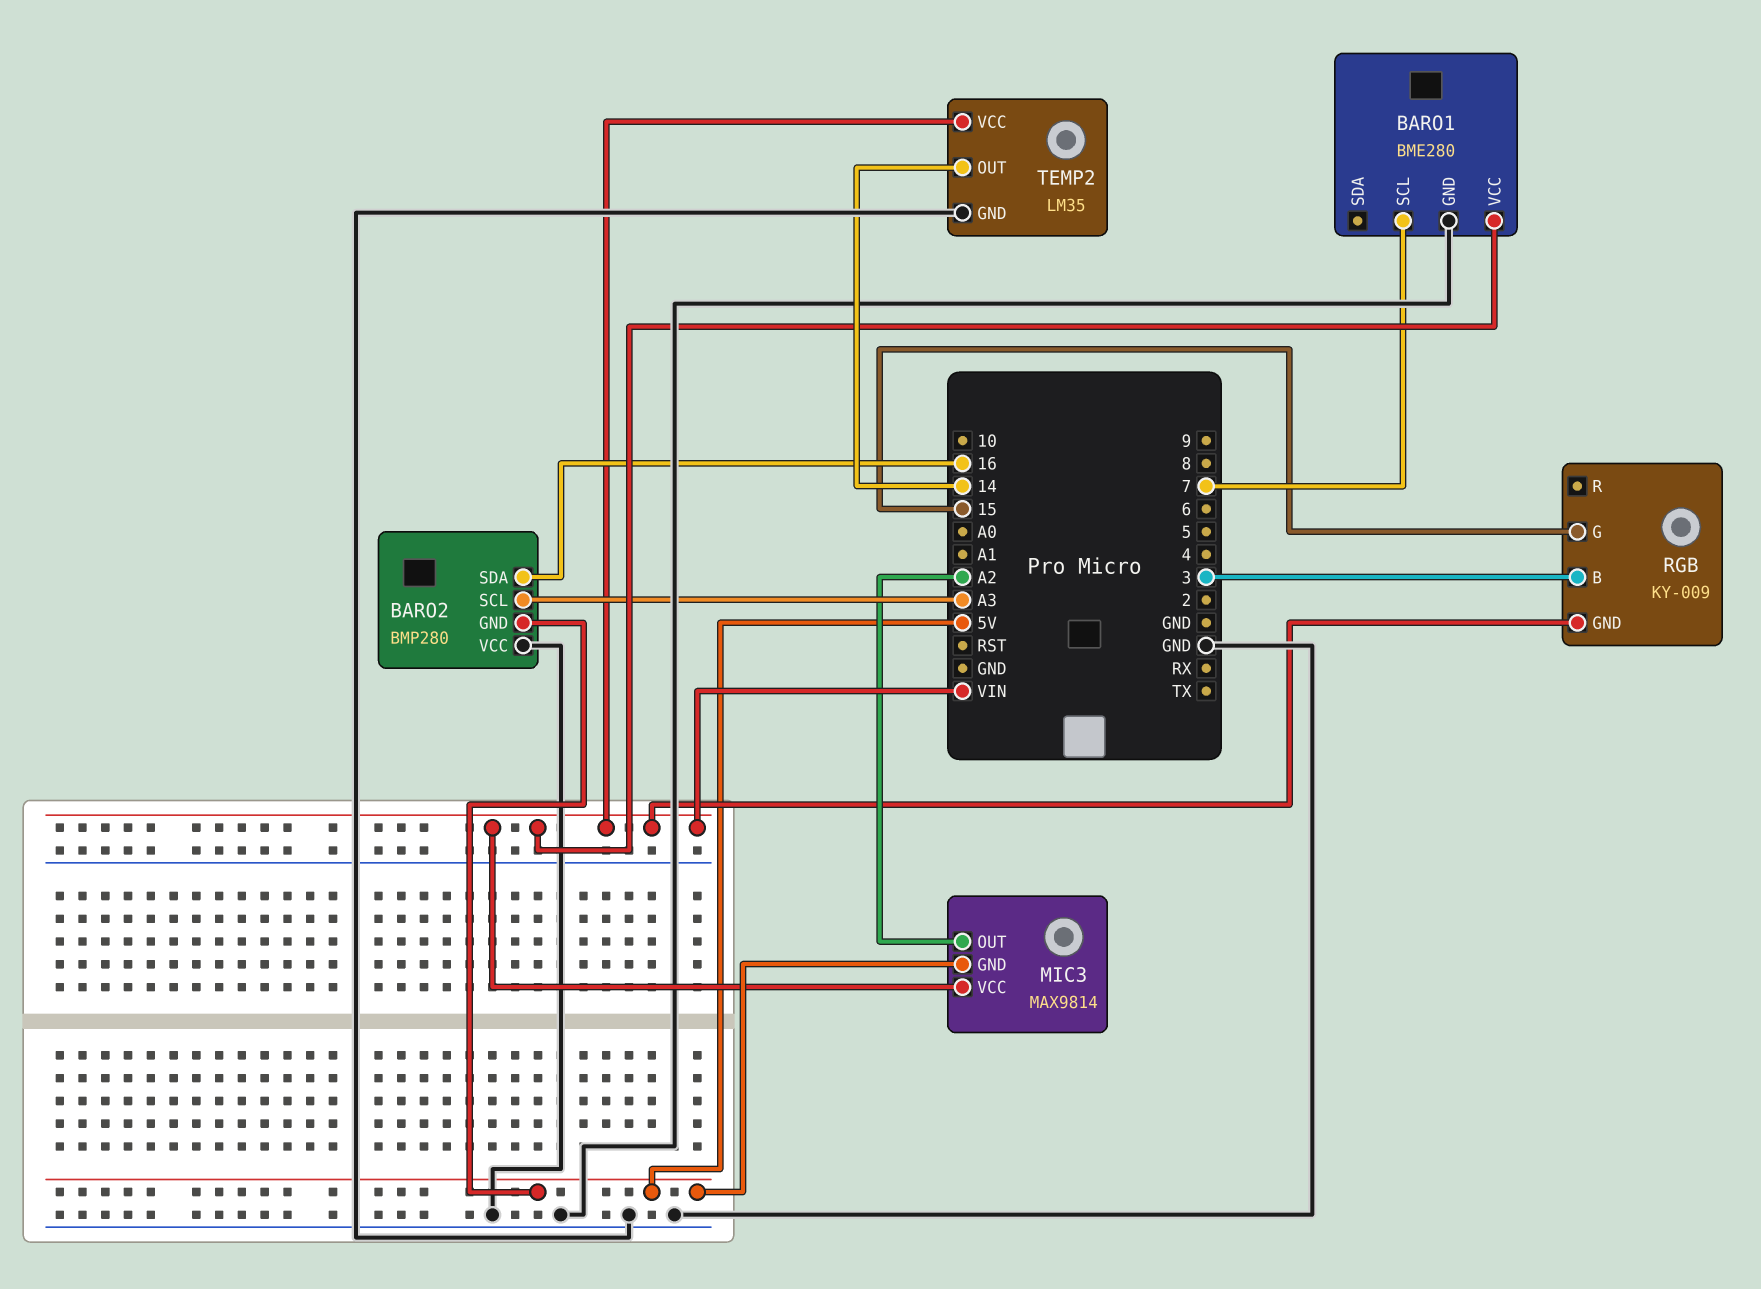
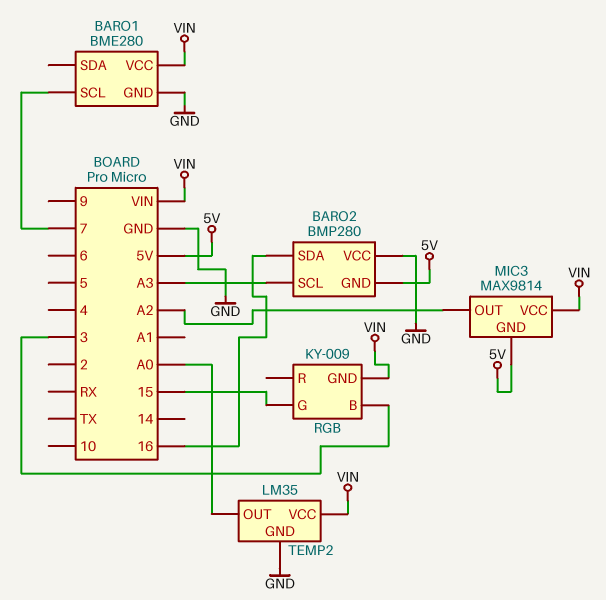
TEMP2 pin OUT: 14 -> A0

